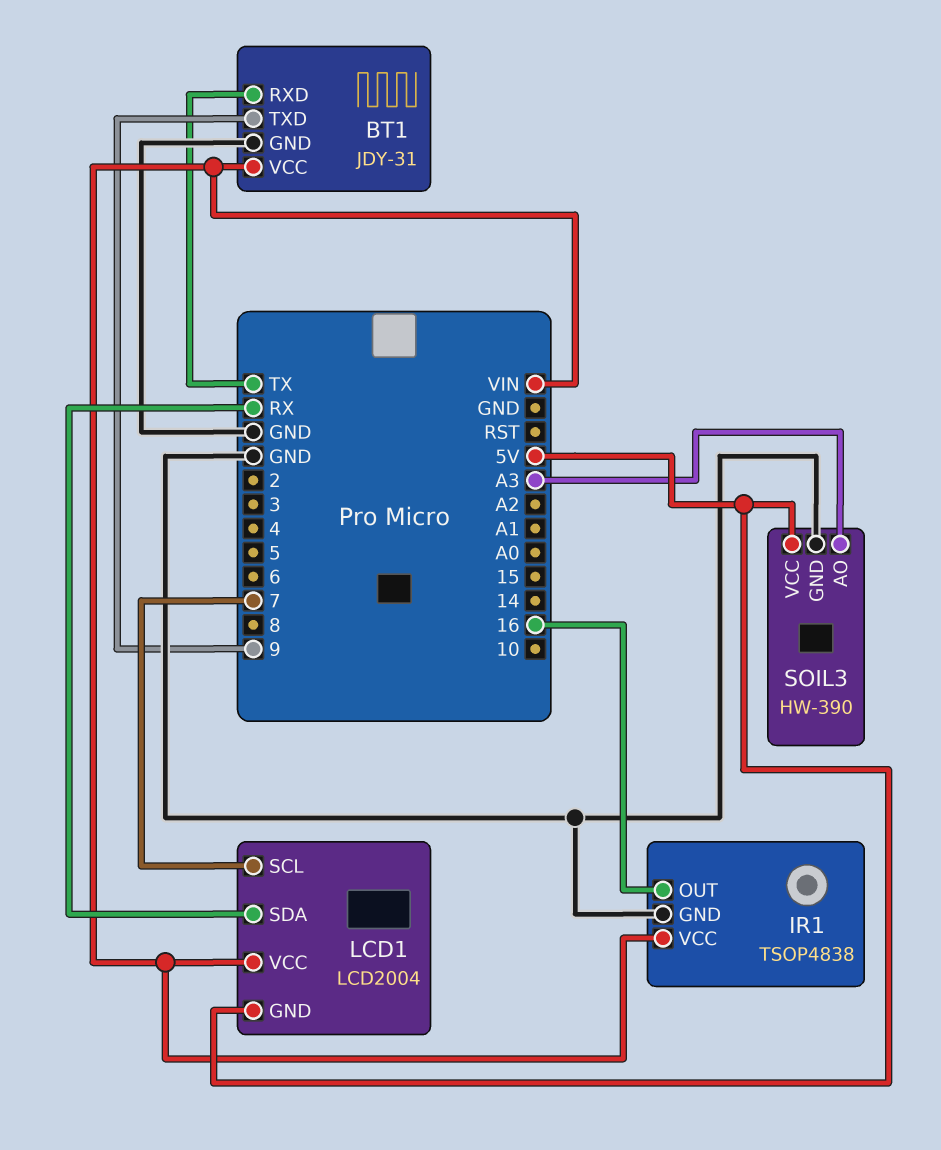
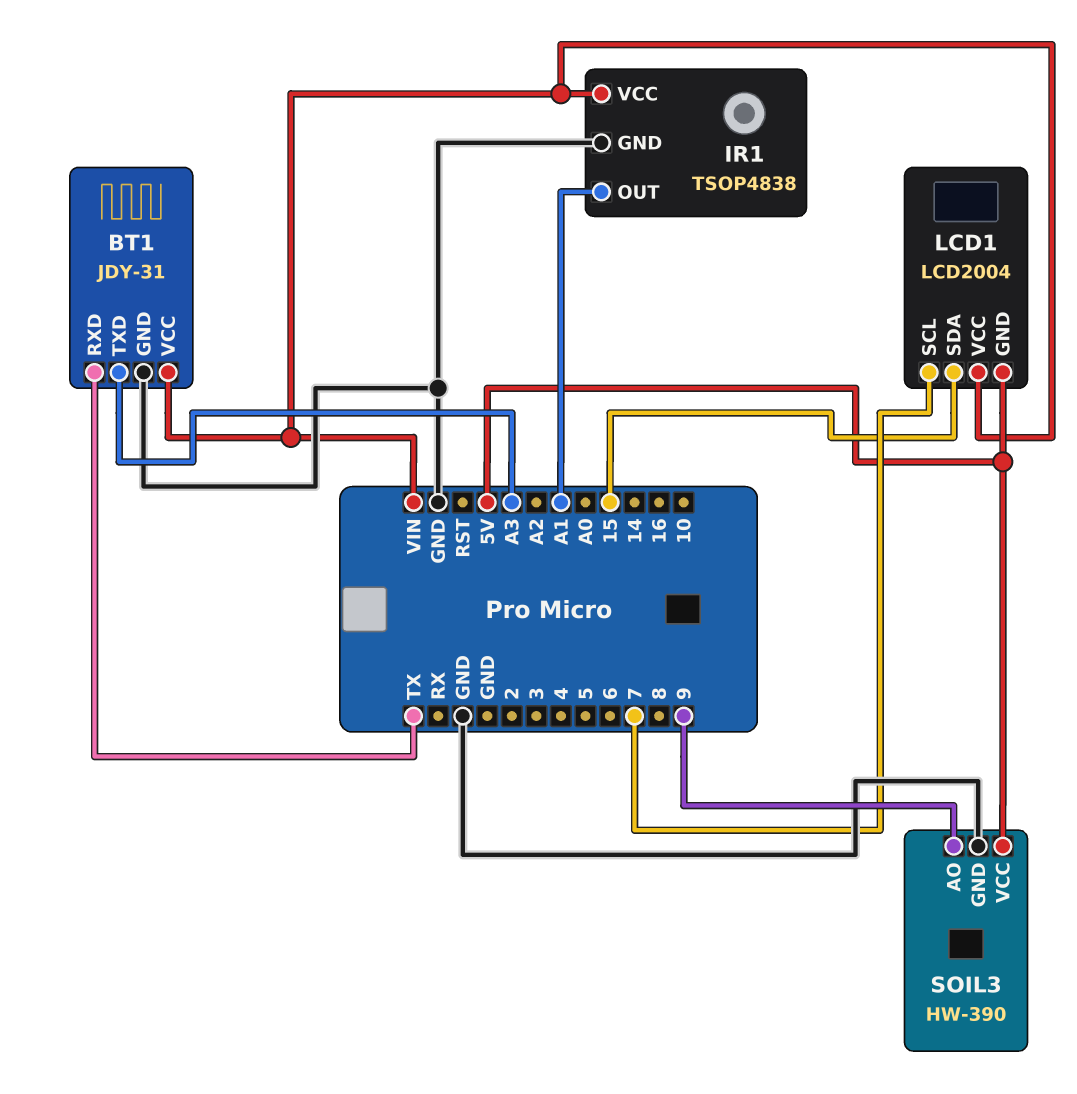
BT1 pin TXD: 9 -> A3
IR1 pin OUT: 16 -> A1
LCD1 pin SDA: RX -> 15
SOIL3 pin AO: A3 -> 9

